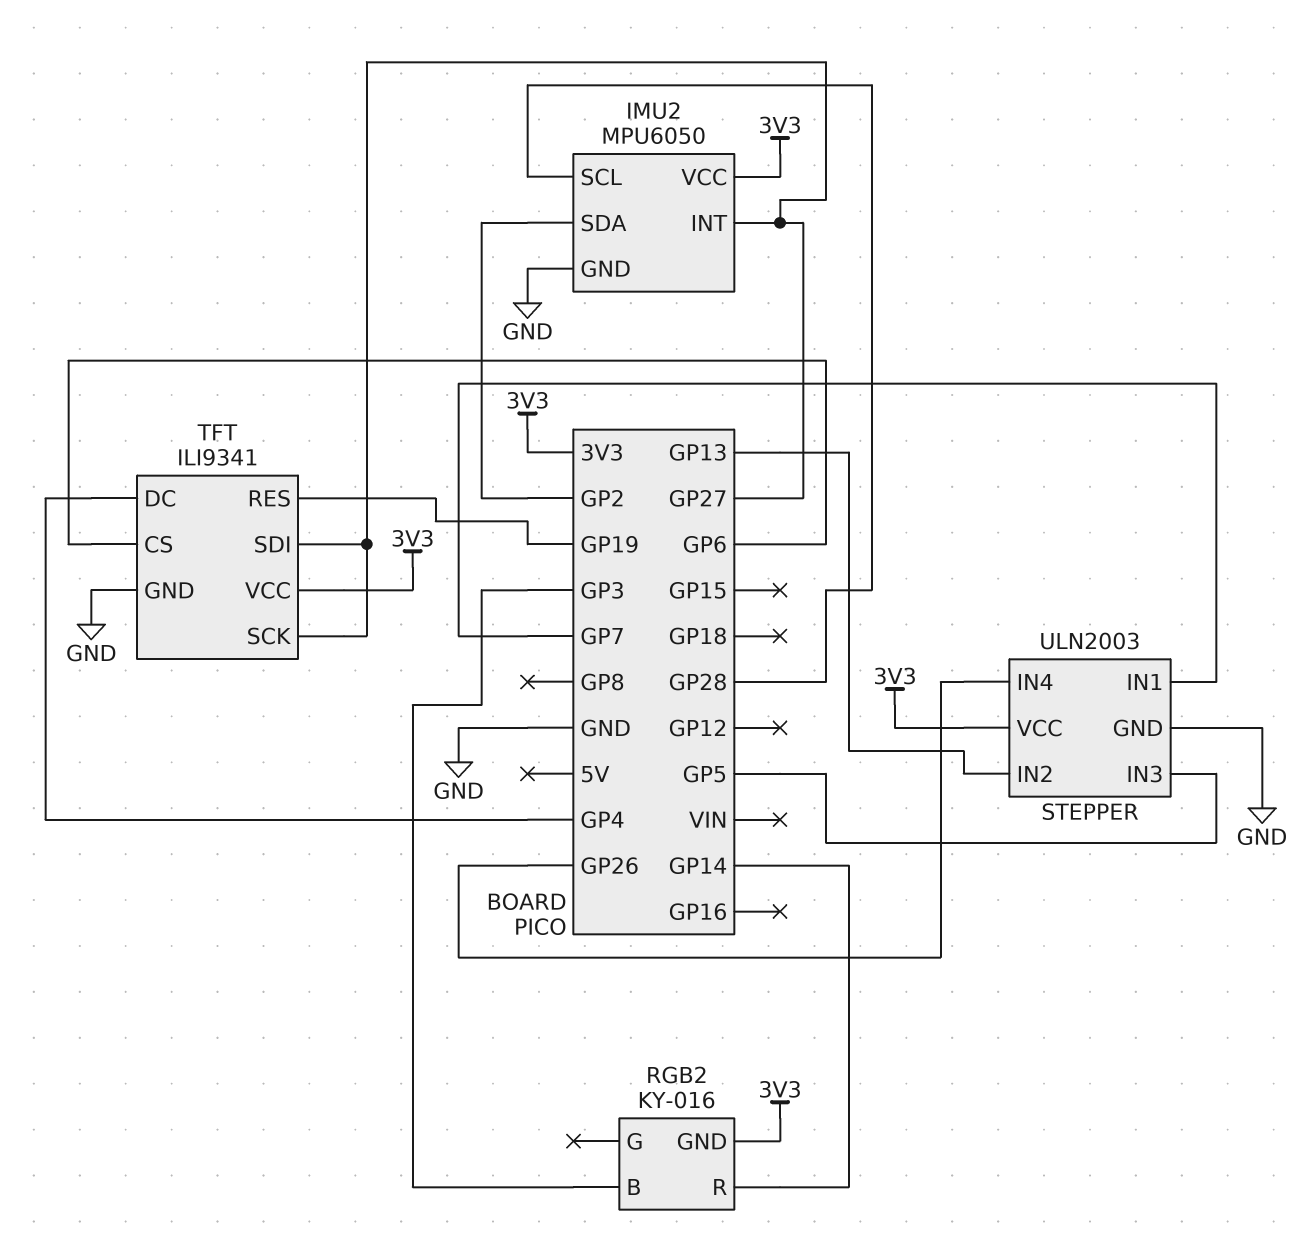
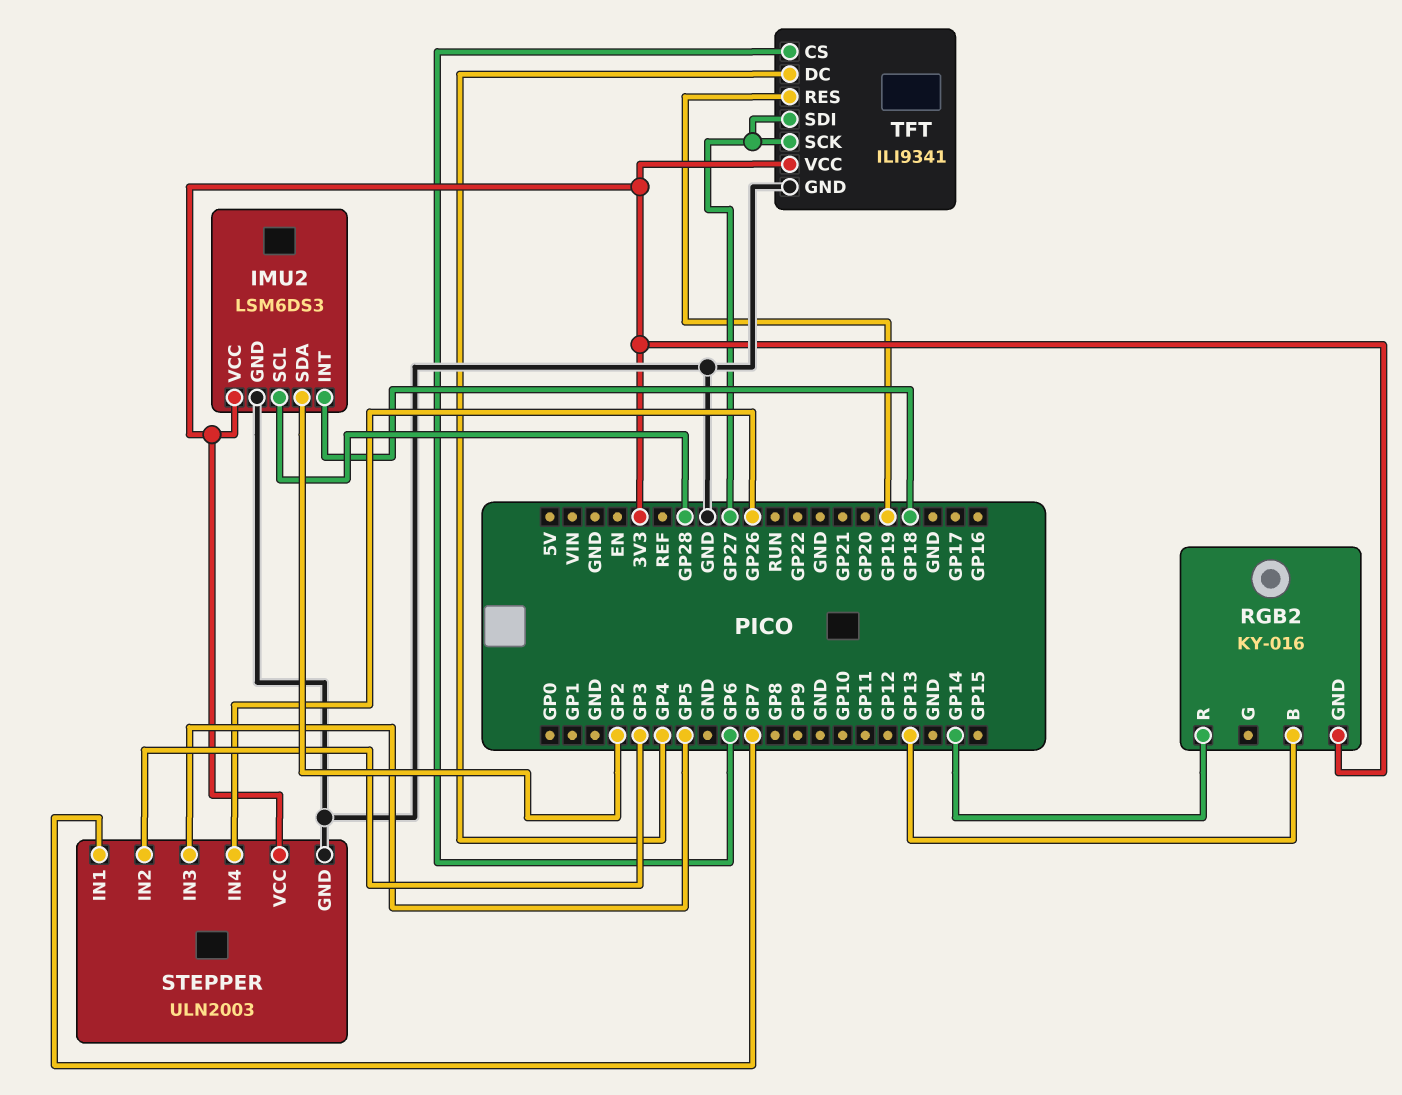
IMU2: MPU6050 -> LSM6DS3
IMU2 pin INT: GP27 -> GP18
RGB2 pin B: GP3 -> GP13
STEPPER pin IN2: GP13 -> GP3

